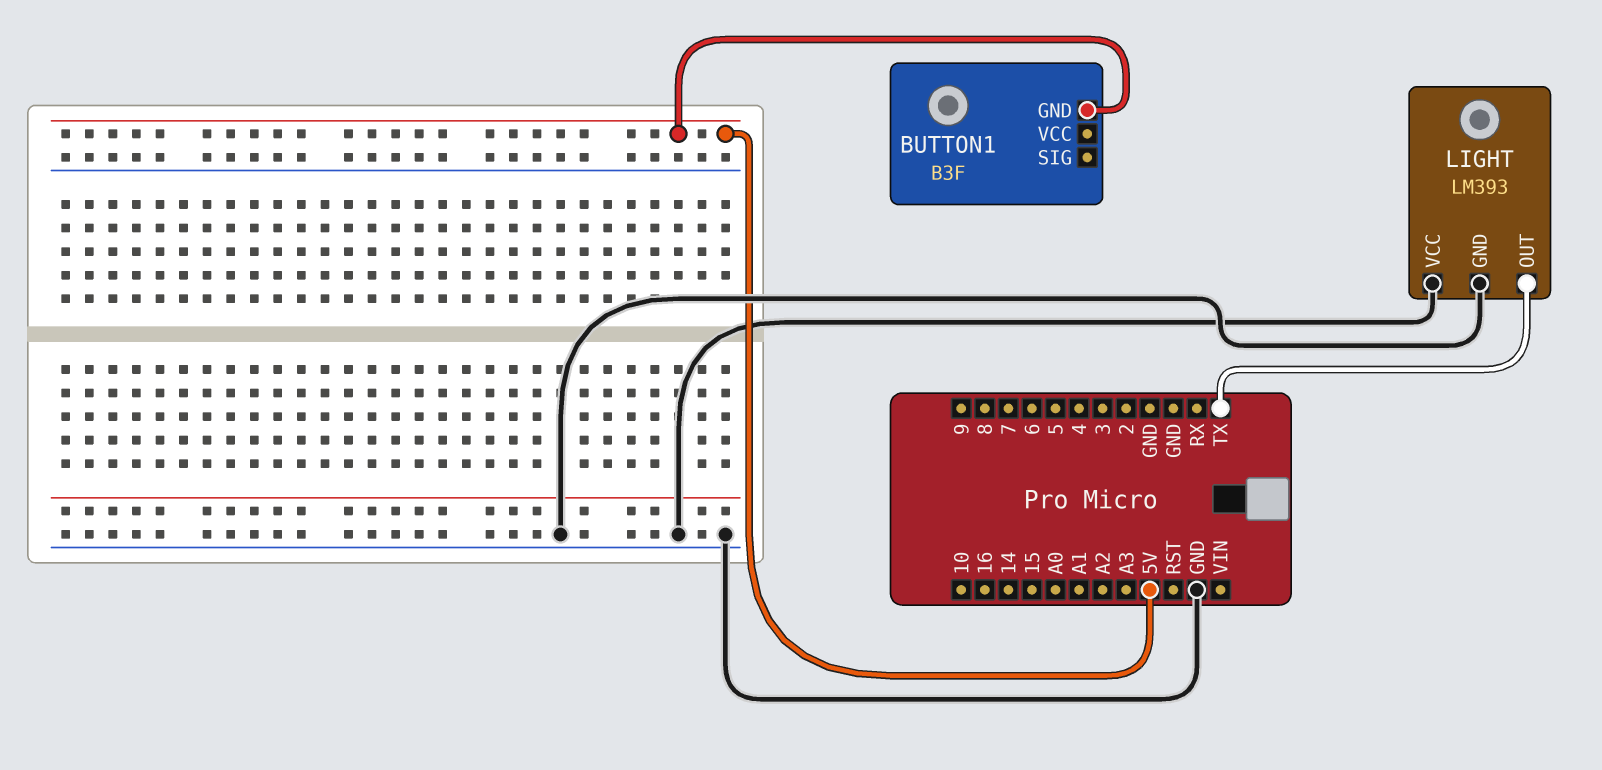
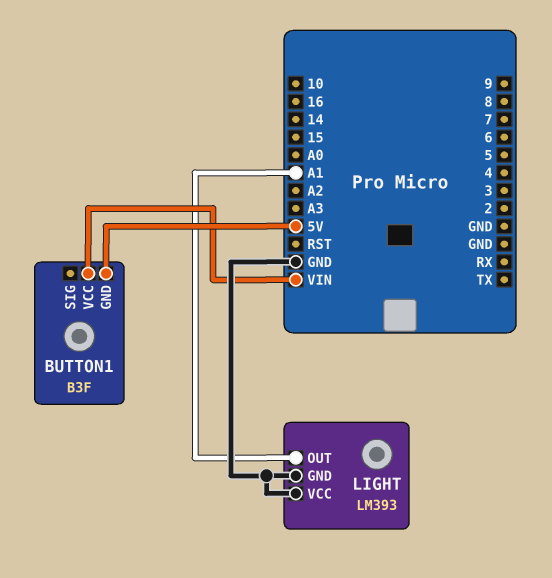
BUTTON1 pin VCC: none -> VIN
LIGHT pin OUT: TX -> A1

